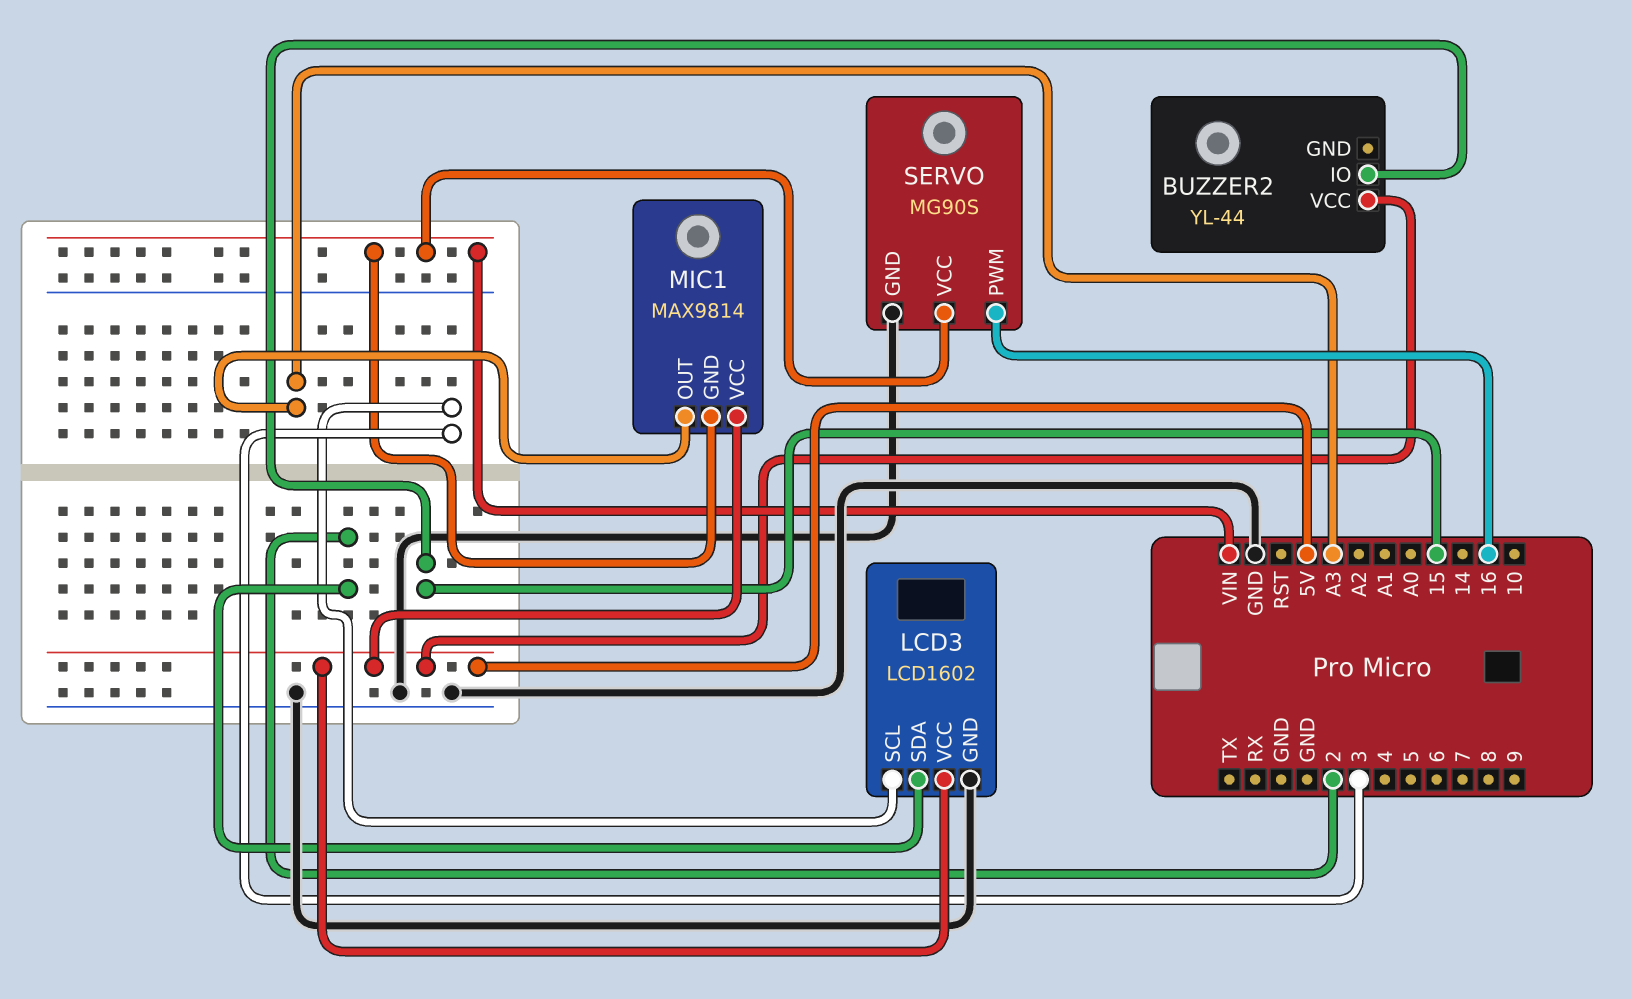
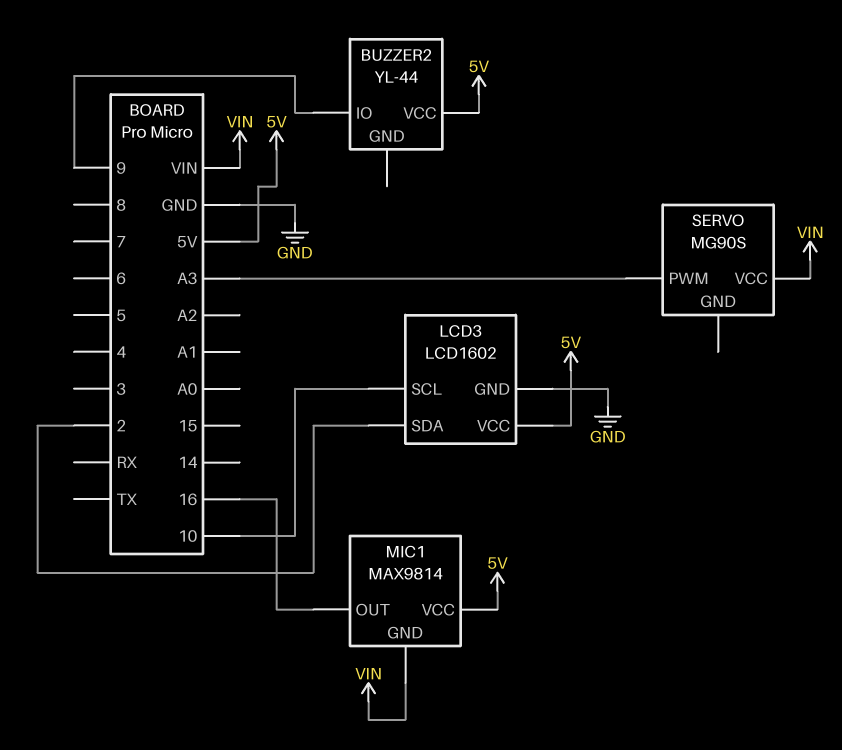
BUZZER2 pin IO: 15 -> 9
LCD3 pin SCL: 3 -> 10
MIC1 pin OUT: A3 -> 16
SERVO pin GND: GND -> none
SERVO pin PWM: 16 -> A3

